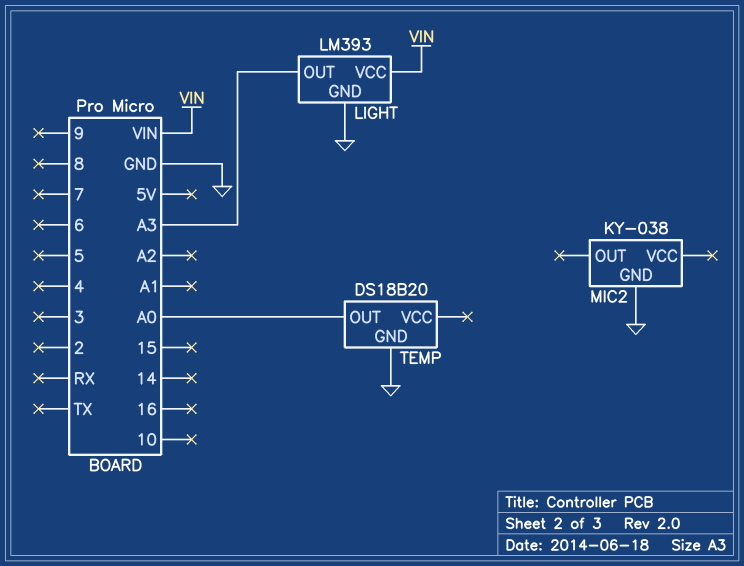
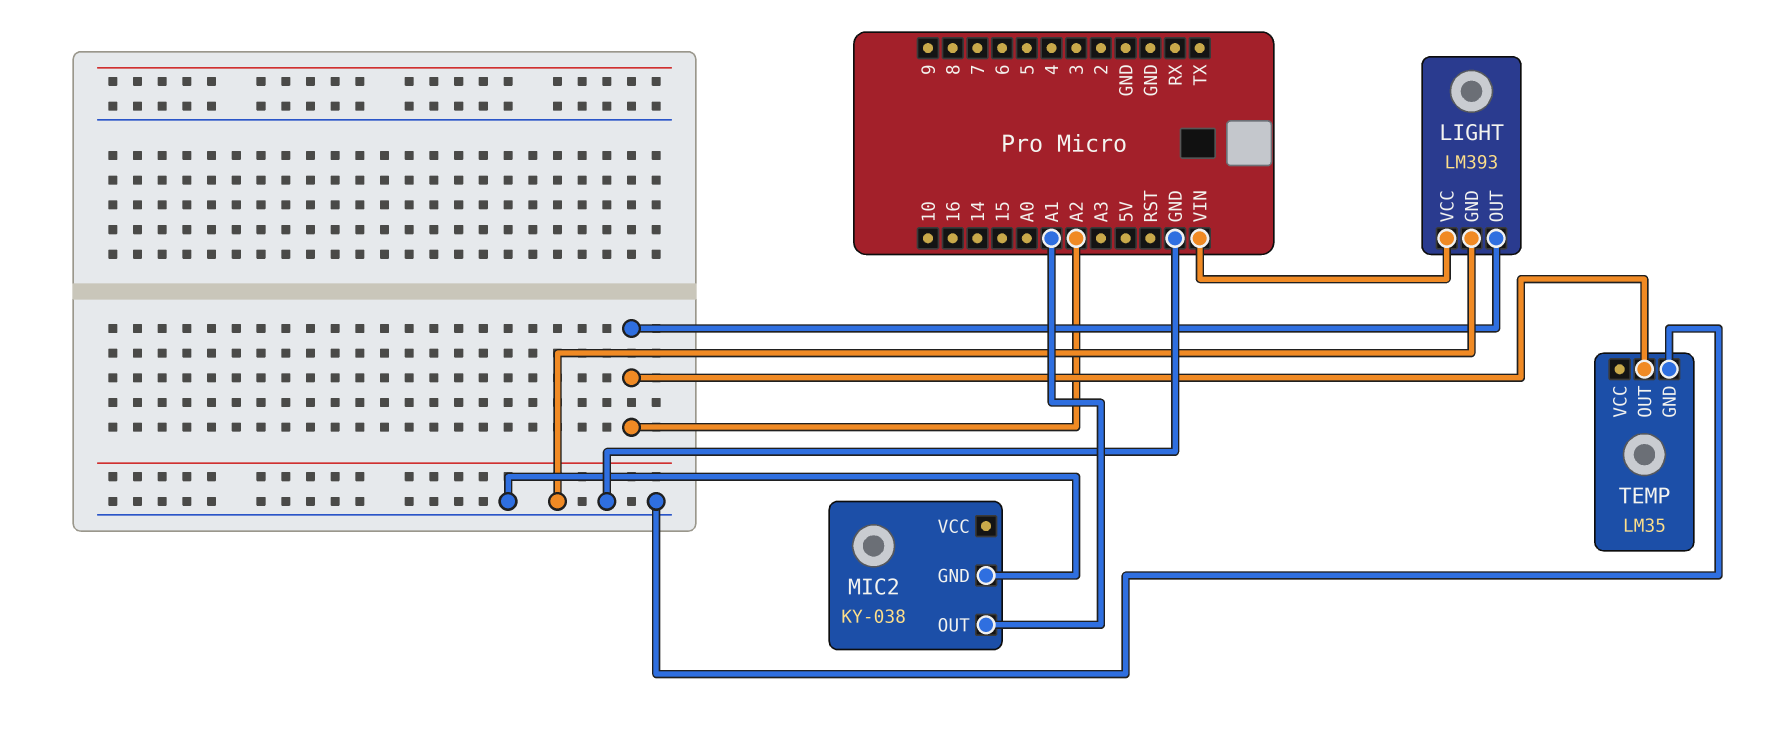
LIGHT pin OUT: A3 -> A2
MIC2 pin OUT: none -> A1
TEMP: DS18B20 -> LM35
TEMP pin OUT: A0 -> A2

